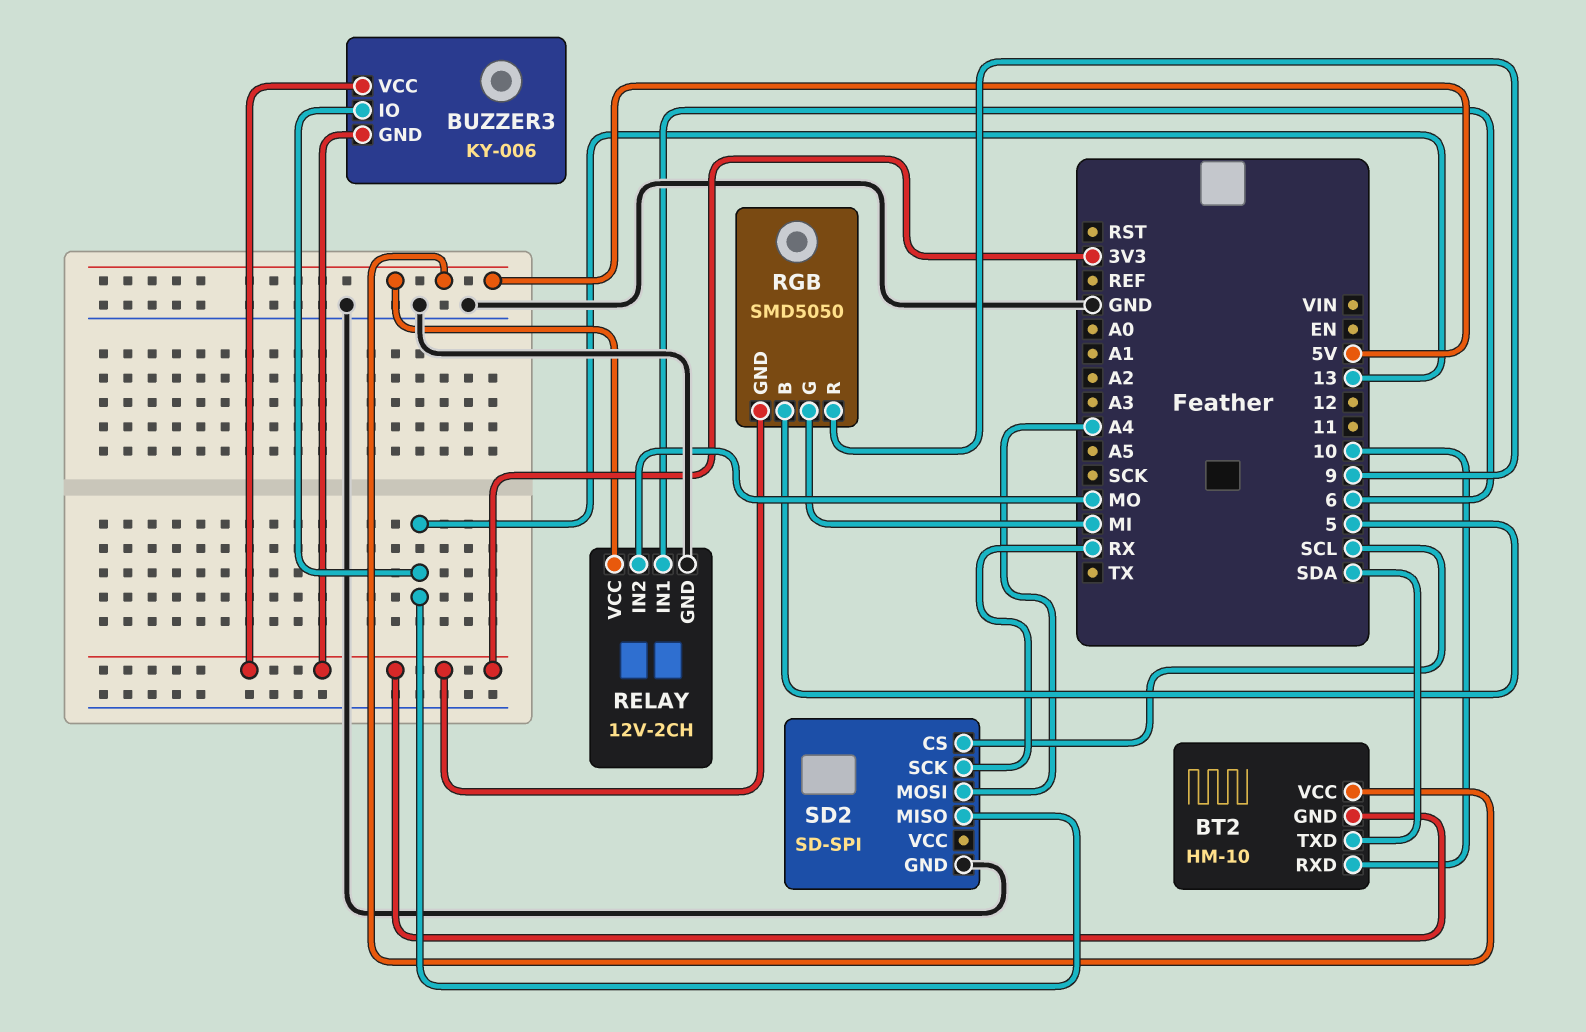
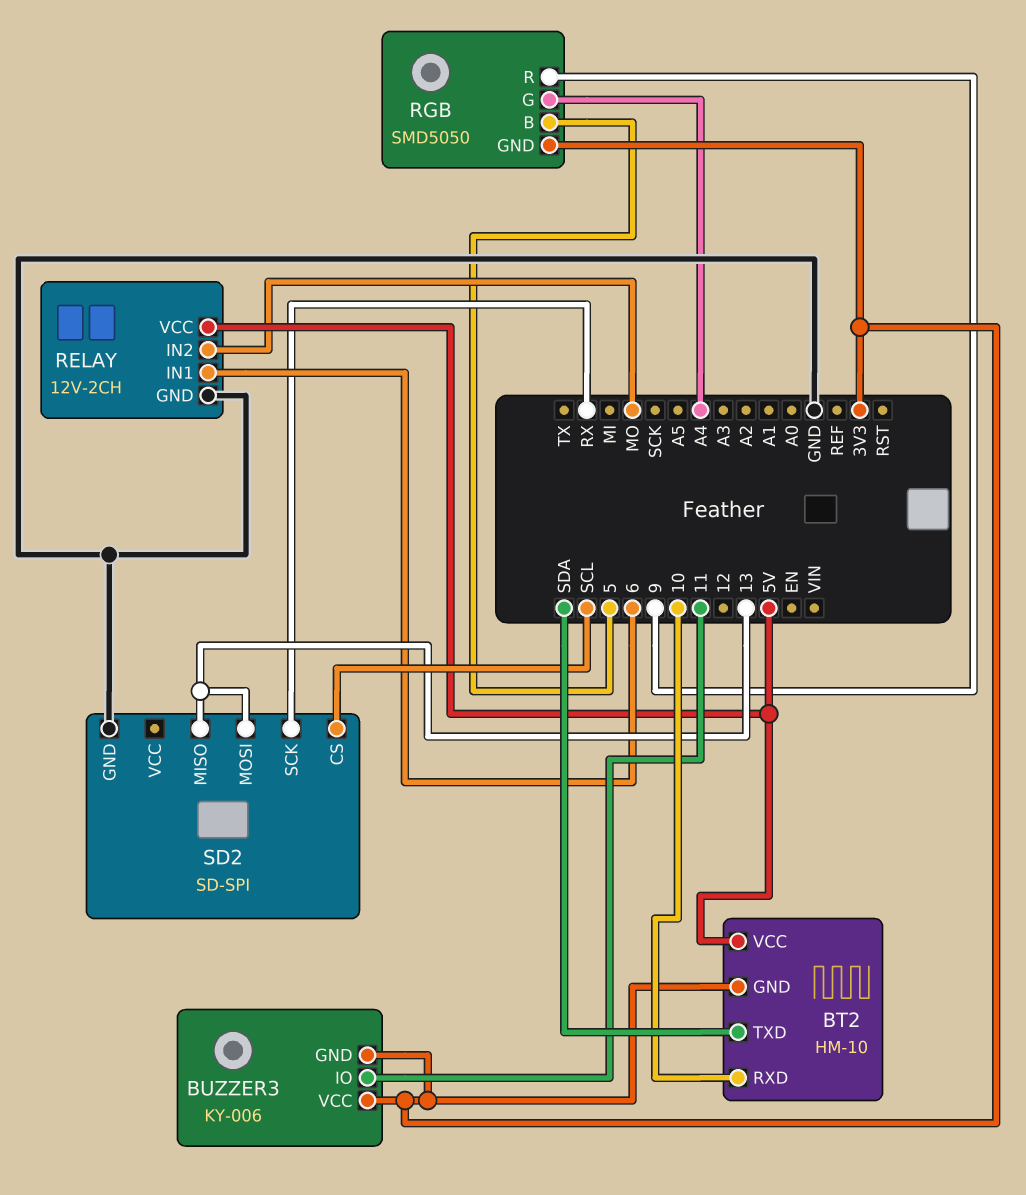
BUZZER3 pin IO: 13 -> 11
RGB pin G: MI -> A4
SD2 pin MOSI: A4 -> 13

